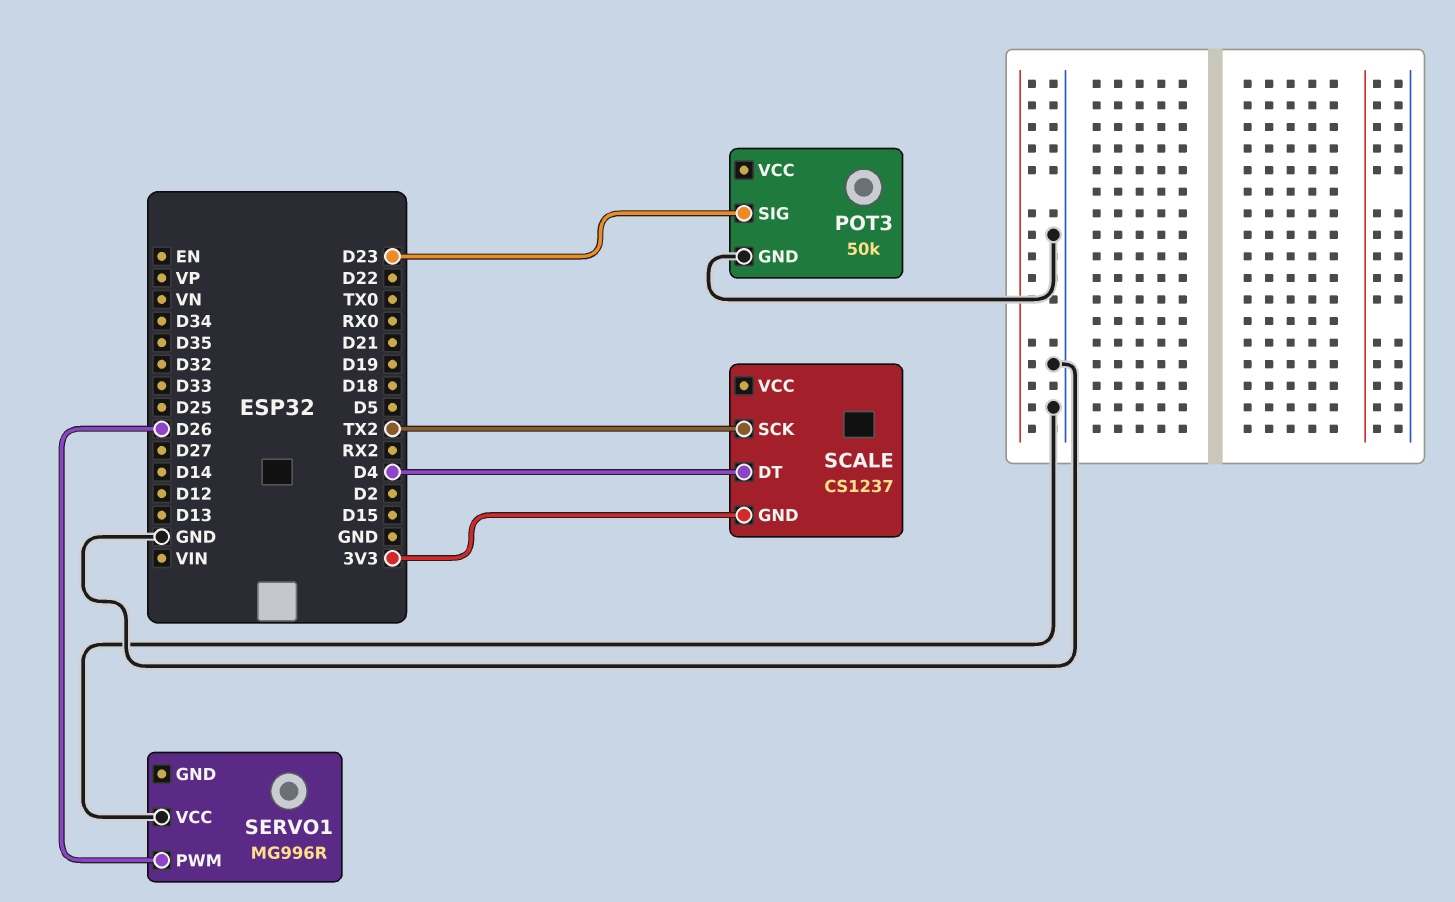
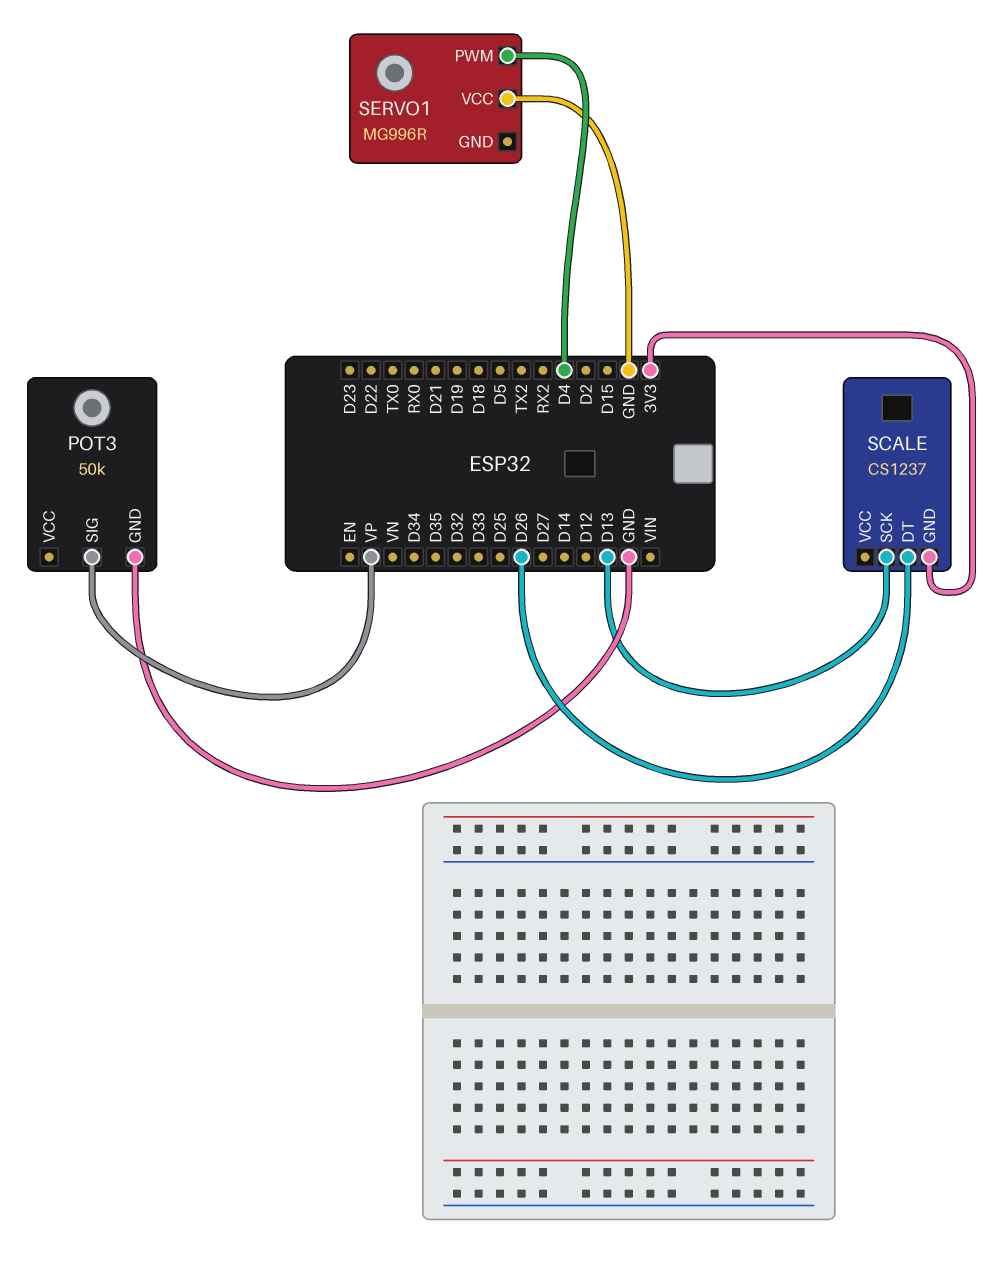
POT3 pin SIG: D23 -> VP
SCALE pin DT: D4 -> D26
SCALE pin SCK: TX2 -> D13
SERVO1 pin PWM: D26 -> D4

